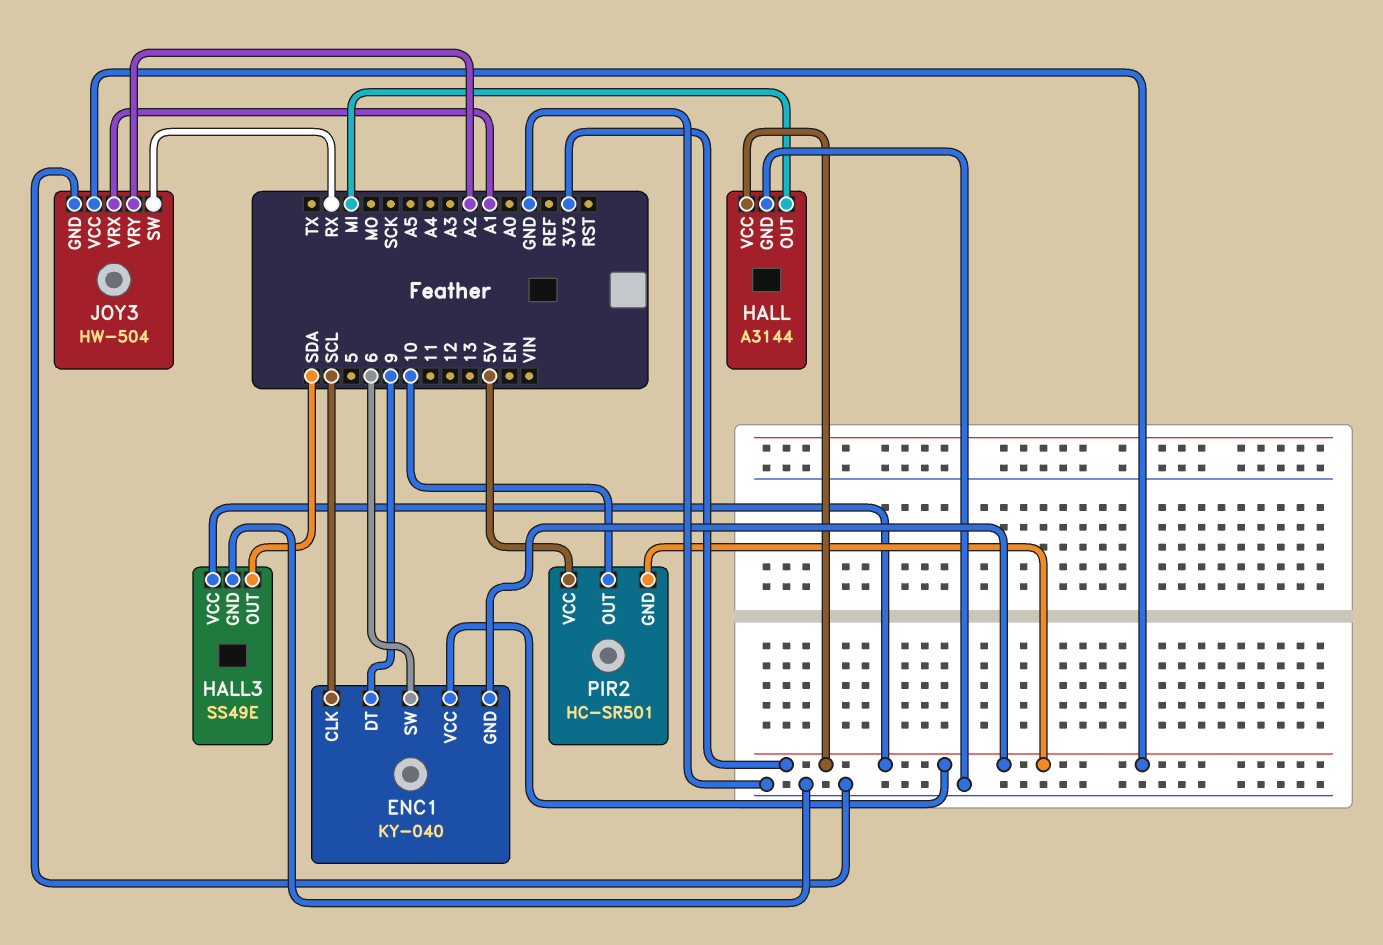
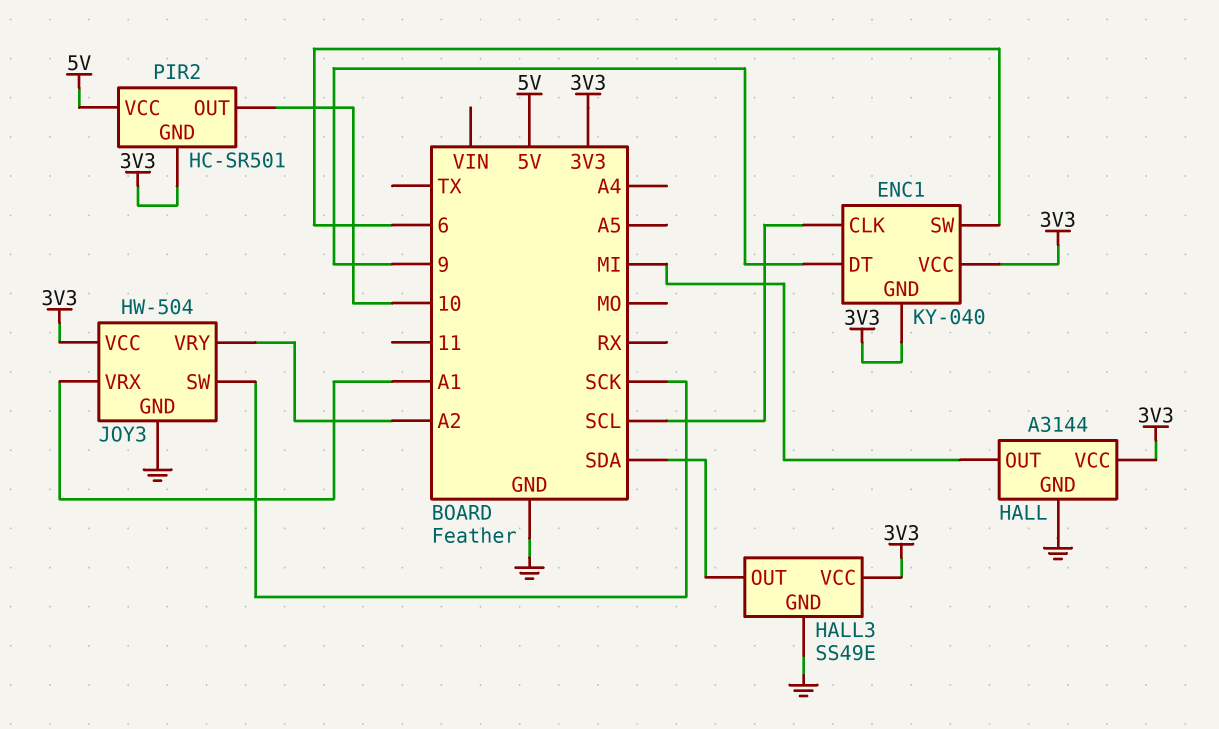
JOY3 pin SW: RX -> SCK

